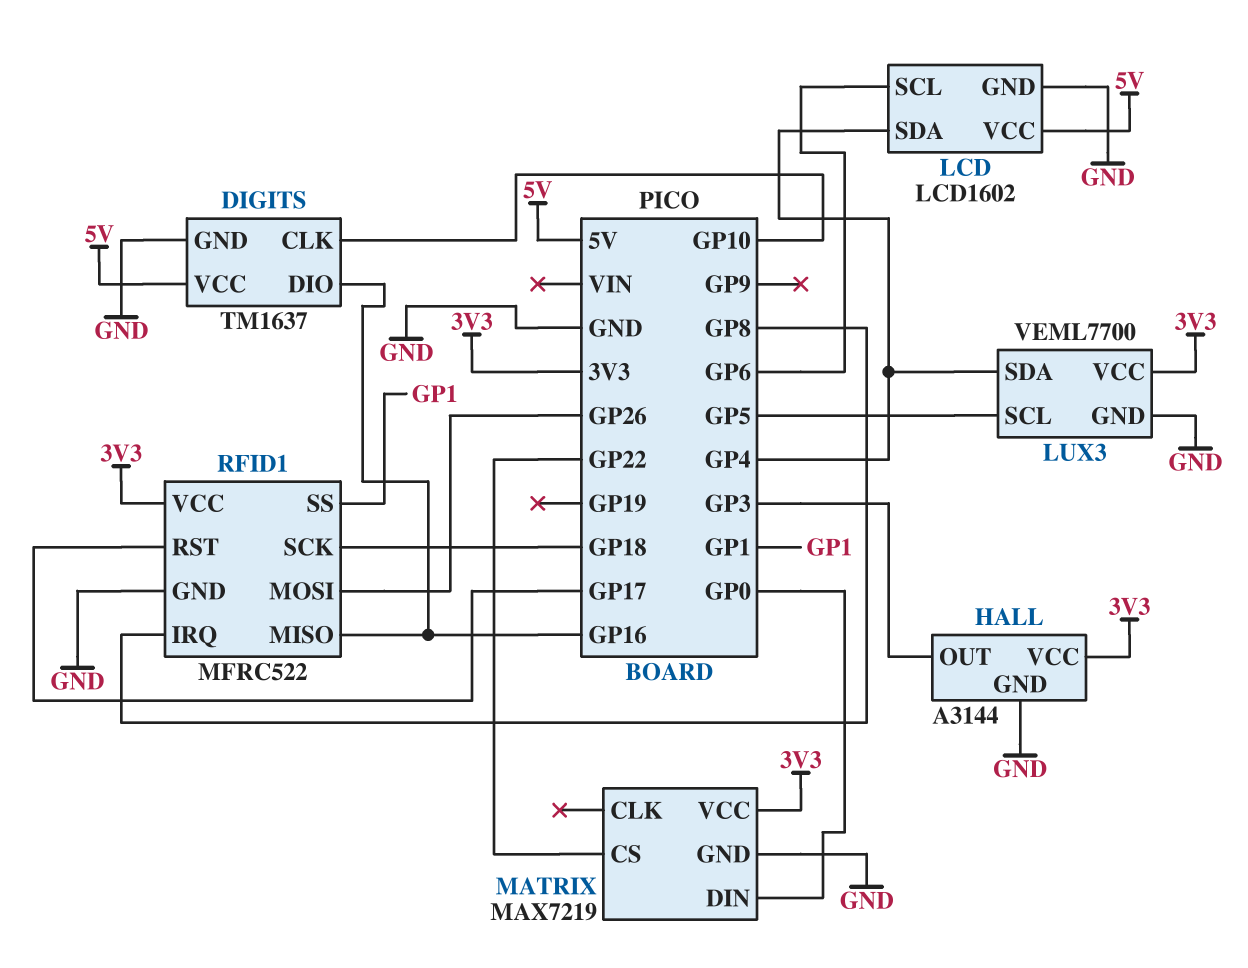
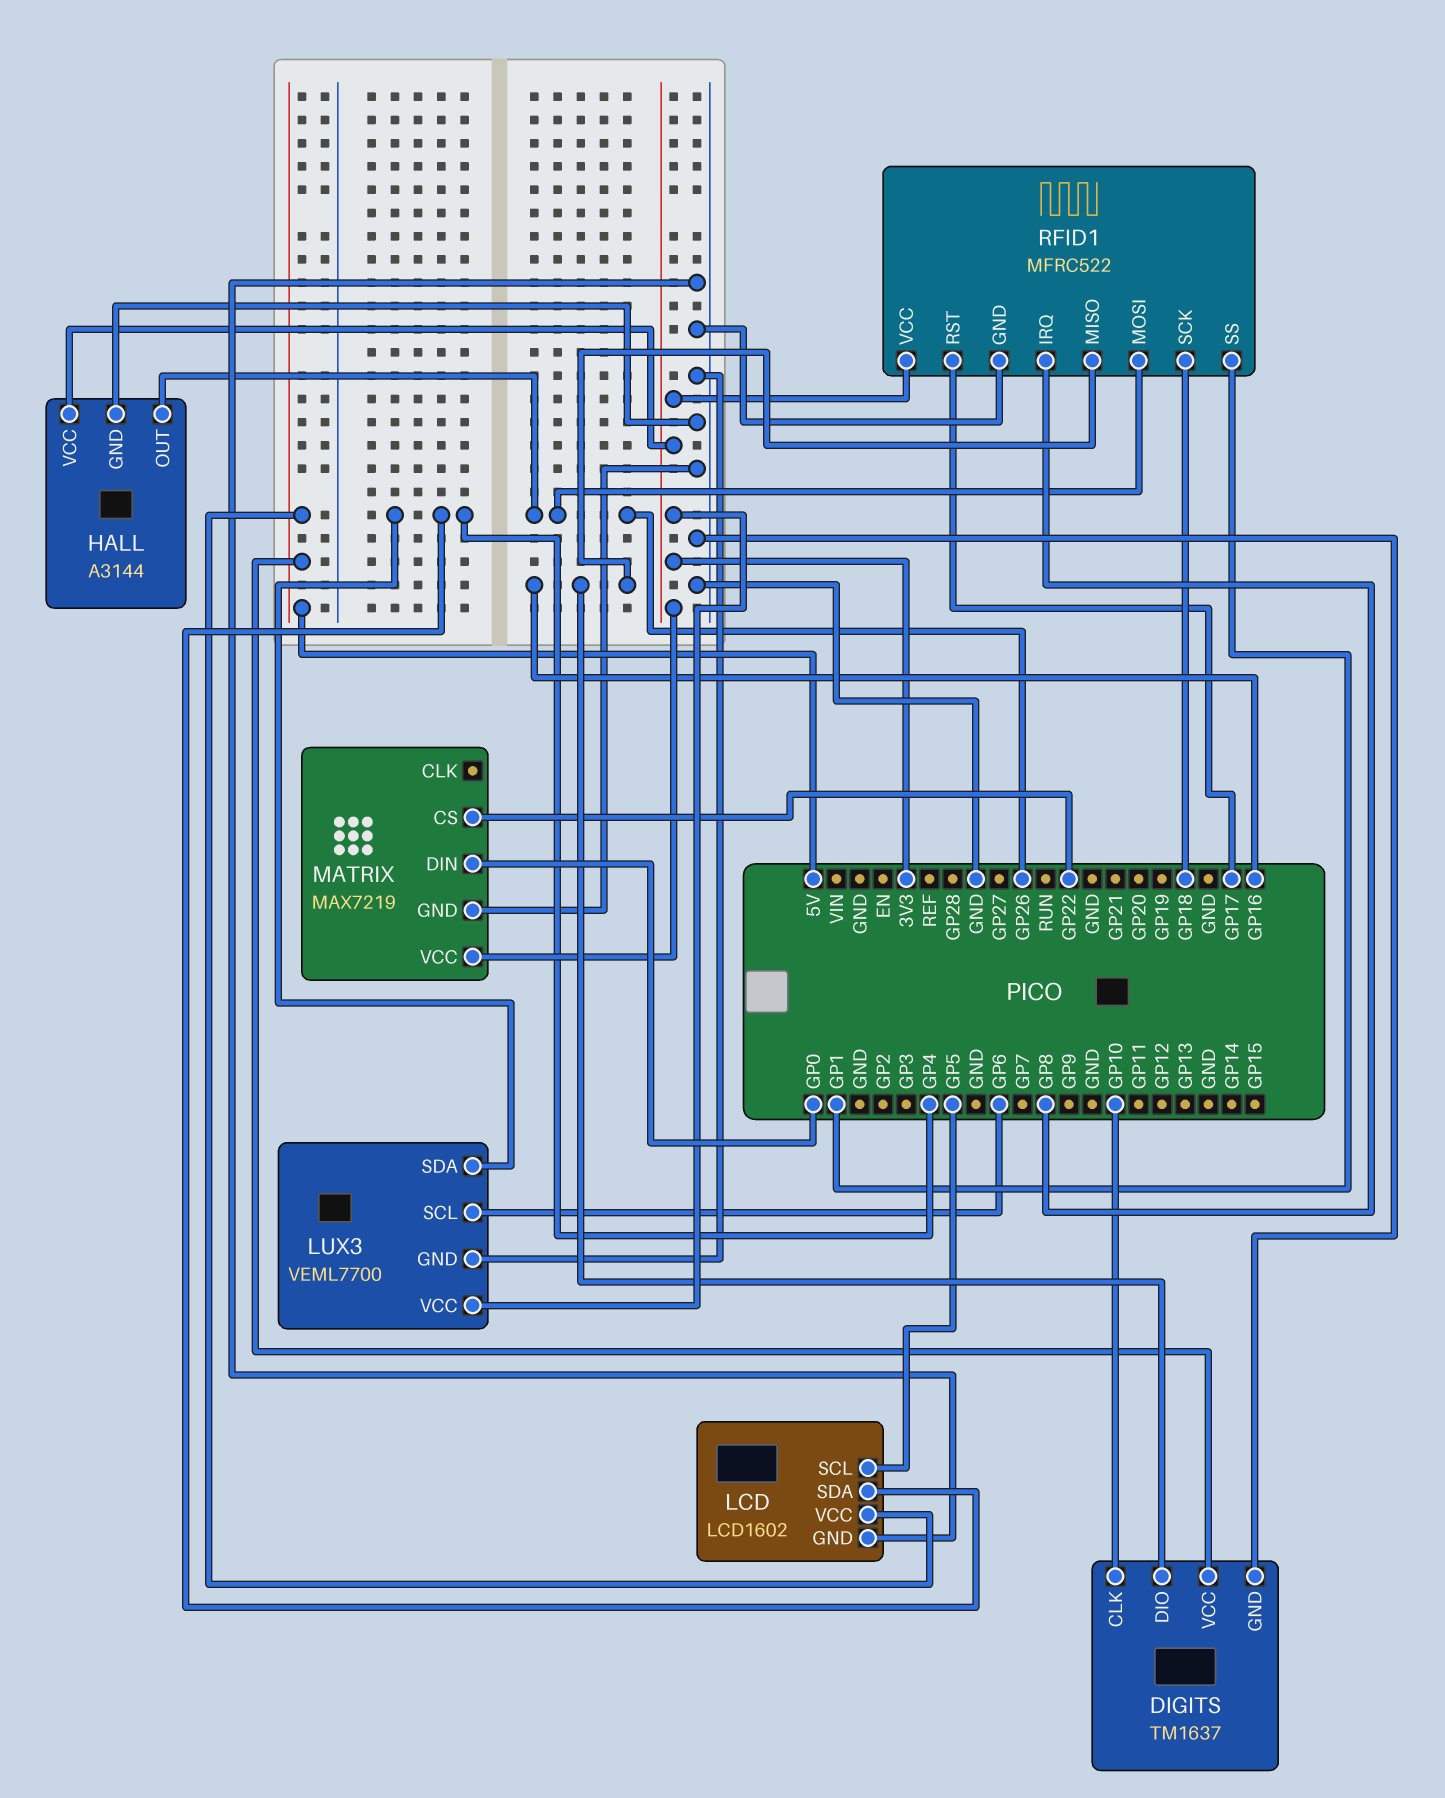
HALL pin OUT: GP3 -> GP26
LCD pin SCL: GP6 -> GP5
LUX3 pin SCL: GP5 -> GP6

